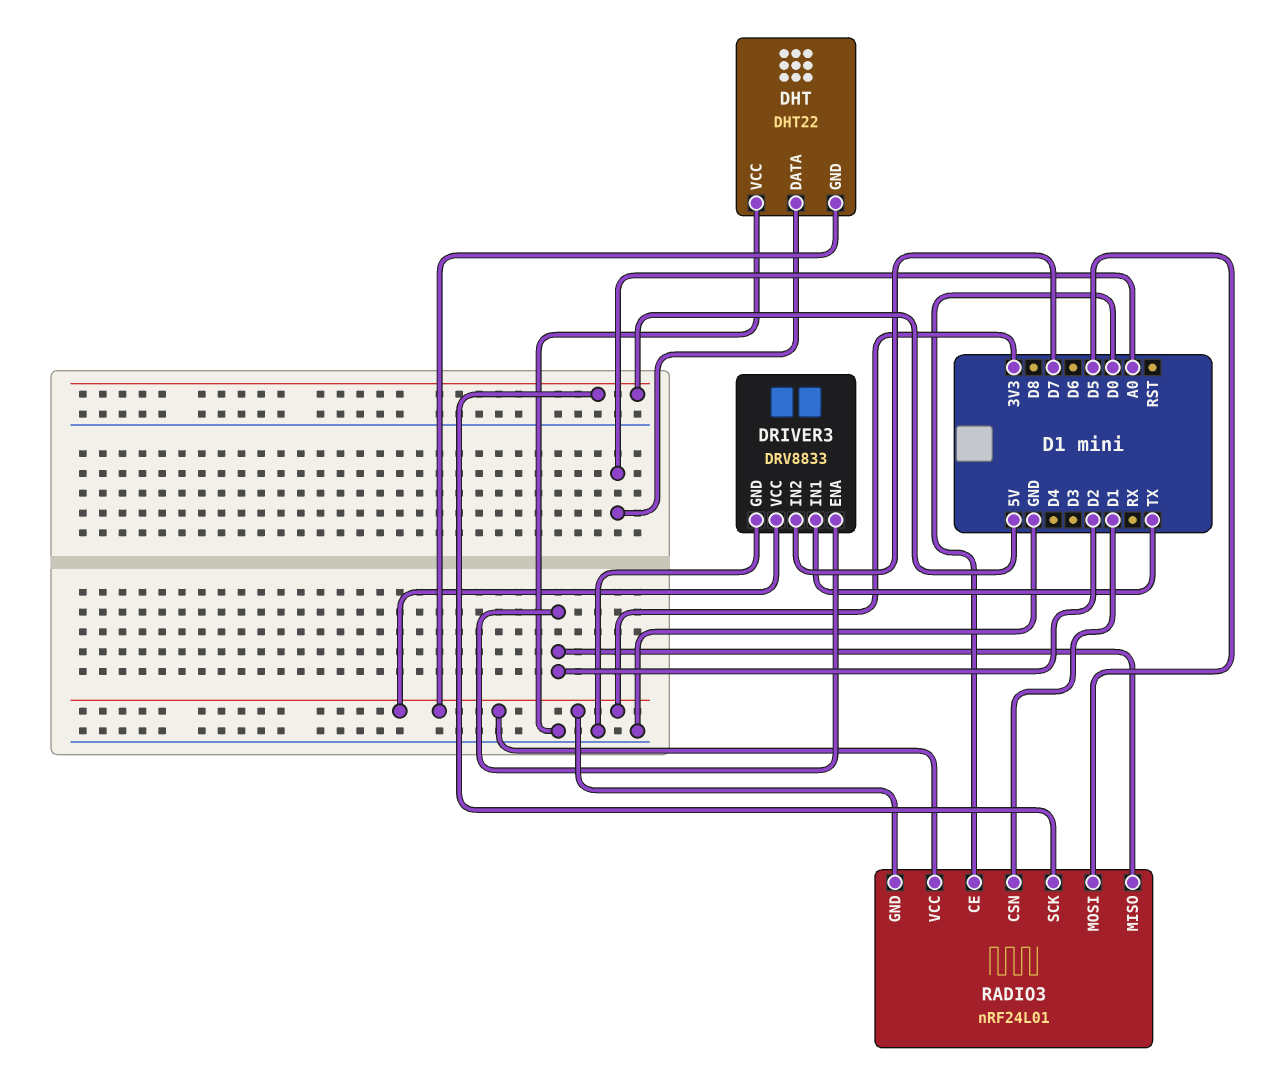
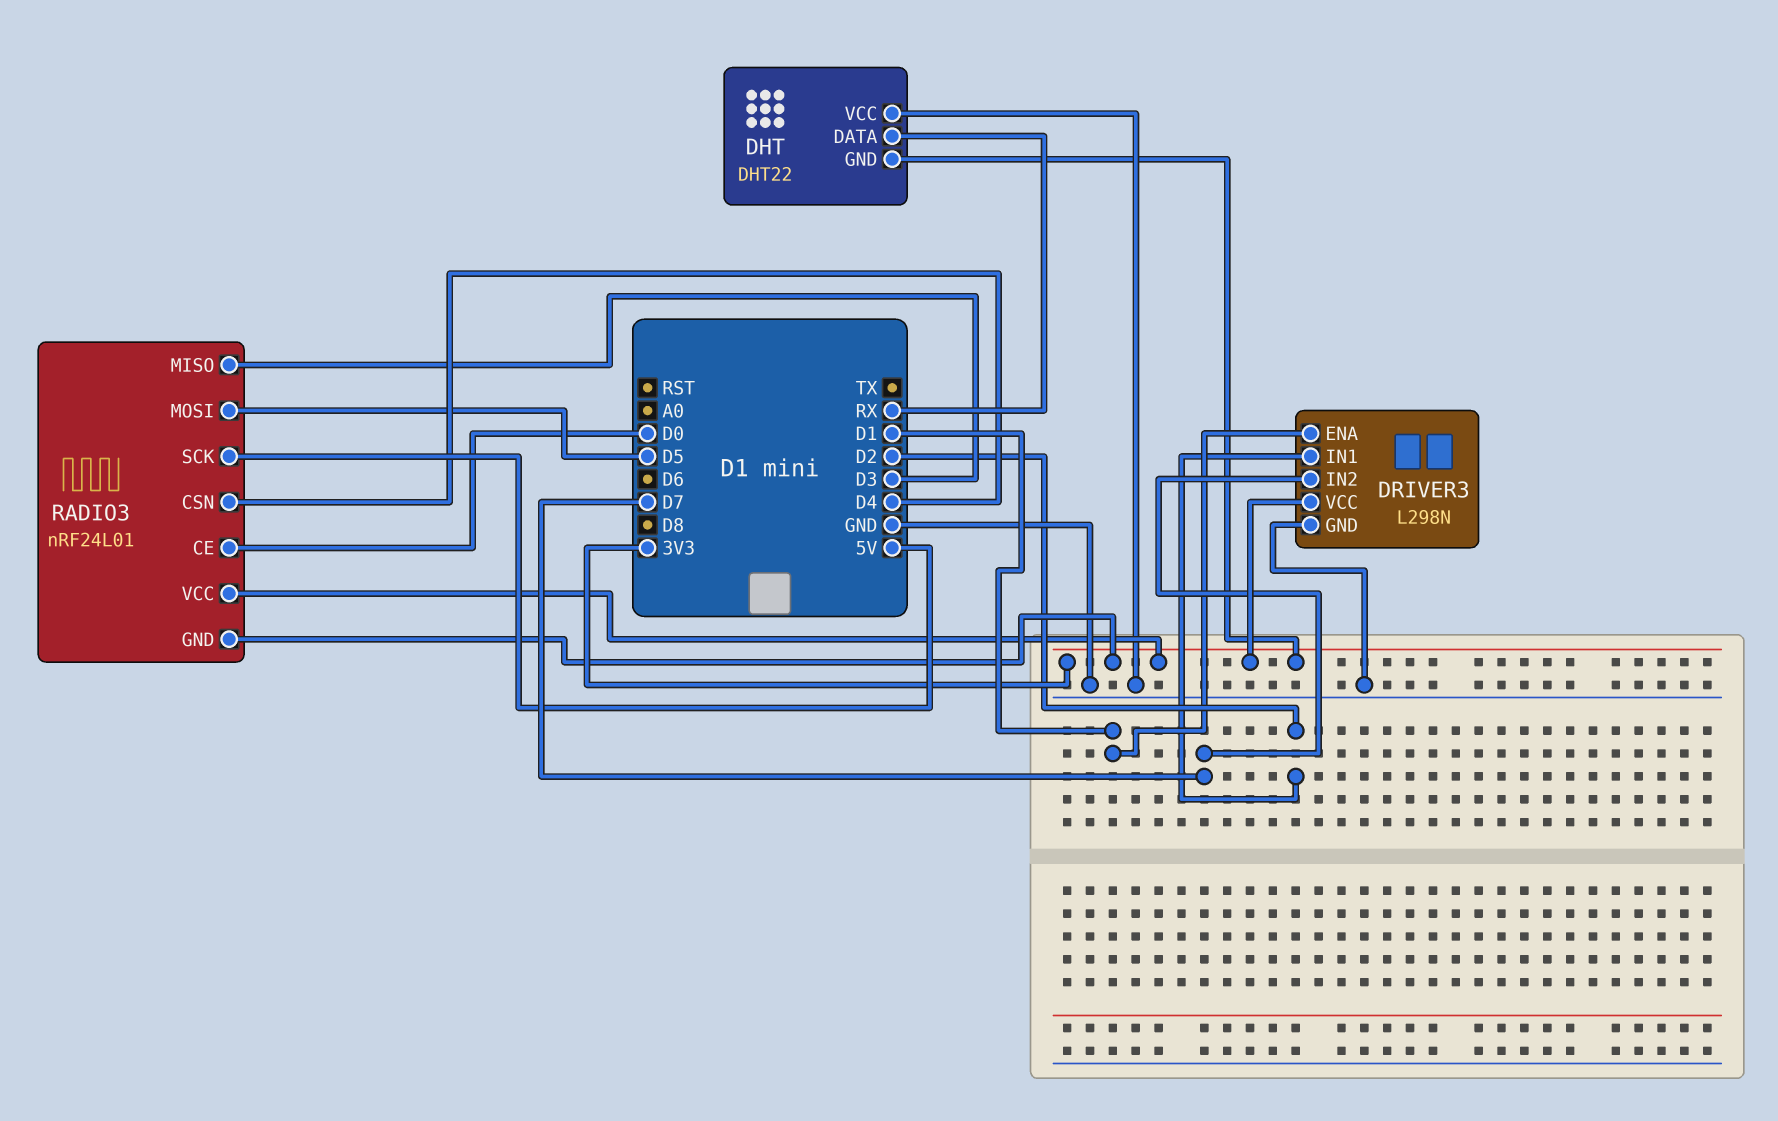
DHT pin DATA: A0 -> RX
DRIVER3: DRV8833 -> L298N
DRIVER3 pin ENA: D2 -> D1
DRIVER3 pin IN1: TX -> D2
RADIO3 pin CSN: D1 -> D4
RADIO3 pin MISO: D2 -> D3

